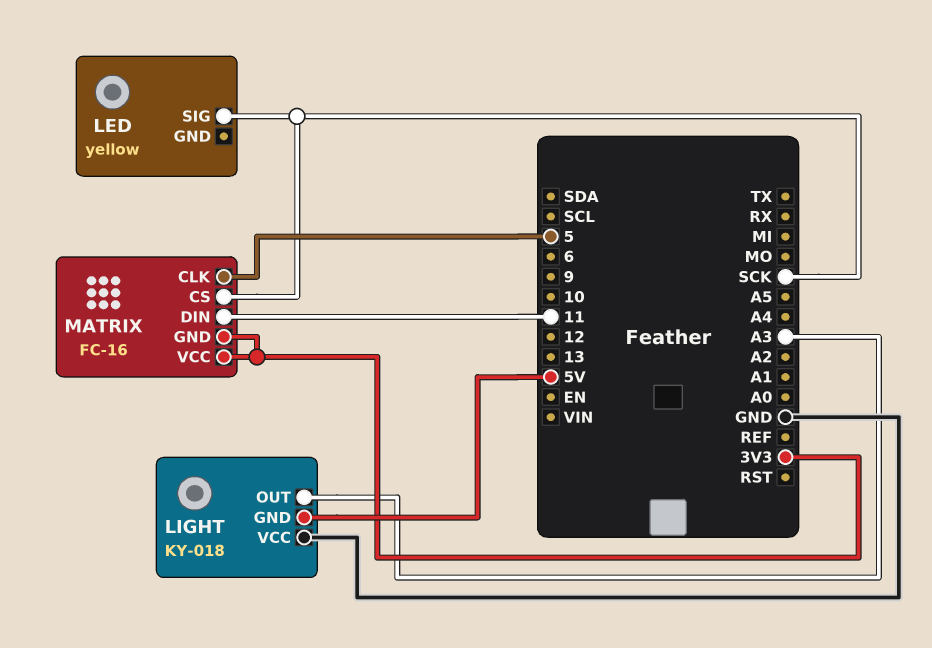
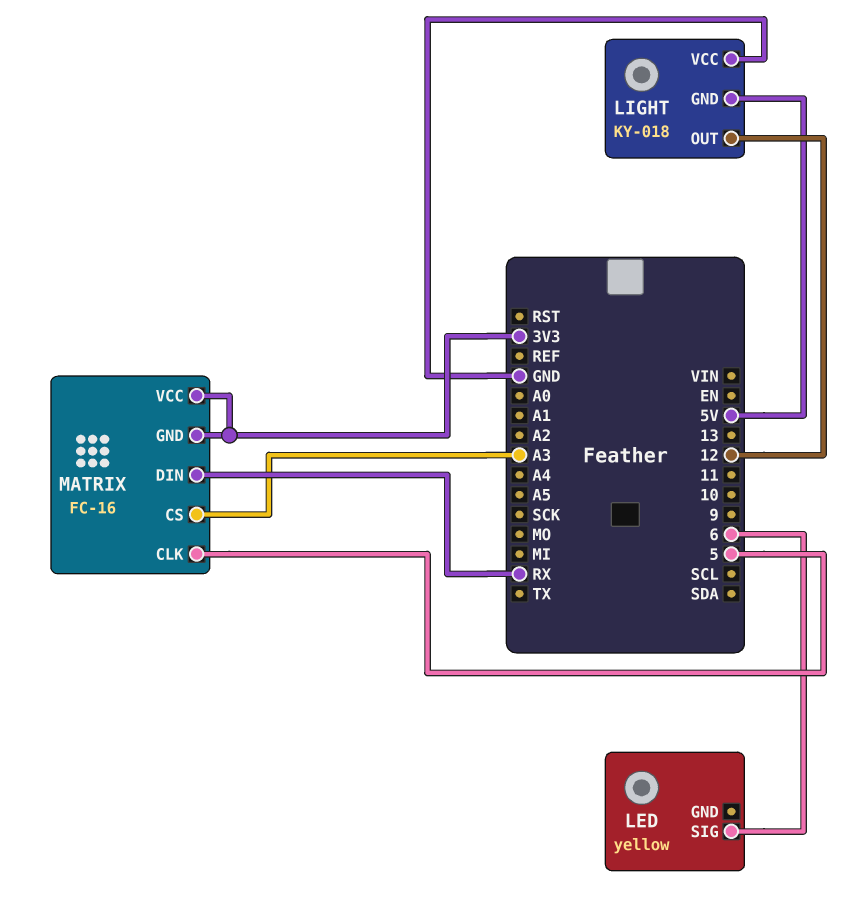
LED pin SIG: SCK -> 6
LIGHT pin OUT: A3 -> 12
MATRIX pin CS: SCK -> A3
MATRIX pin DIN: 11 -> RX

